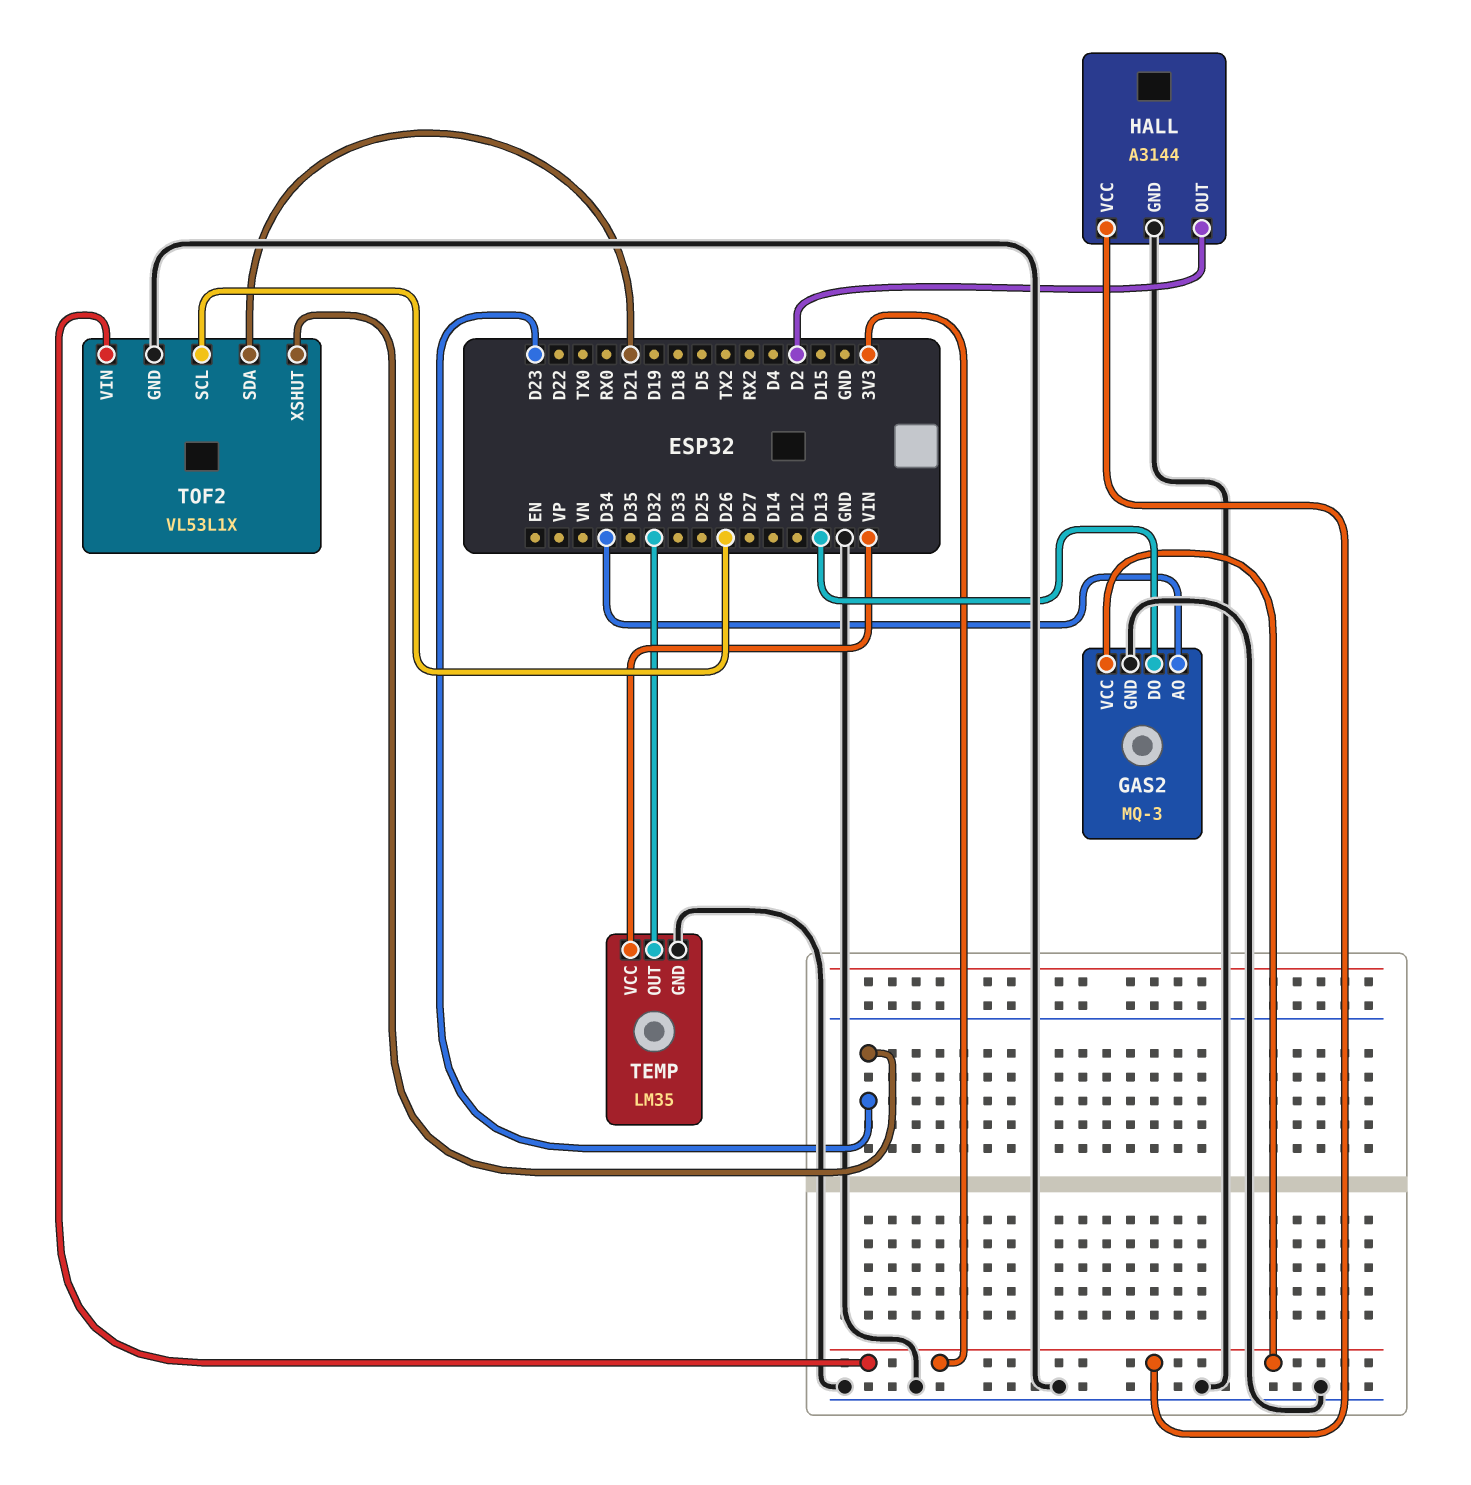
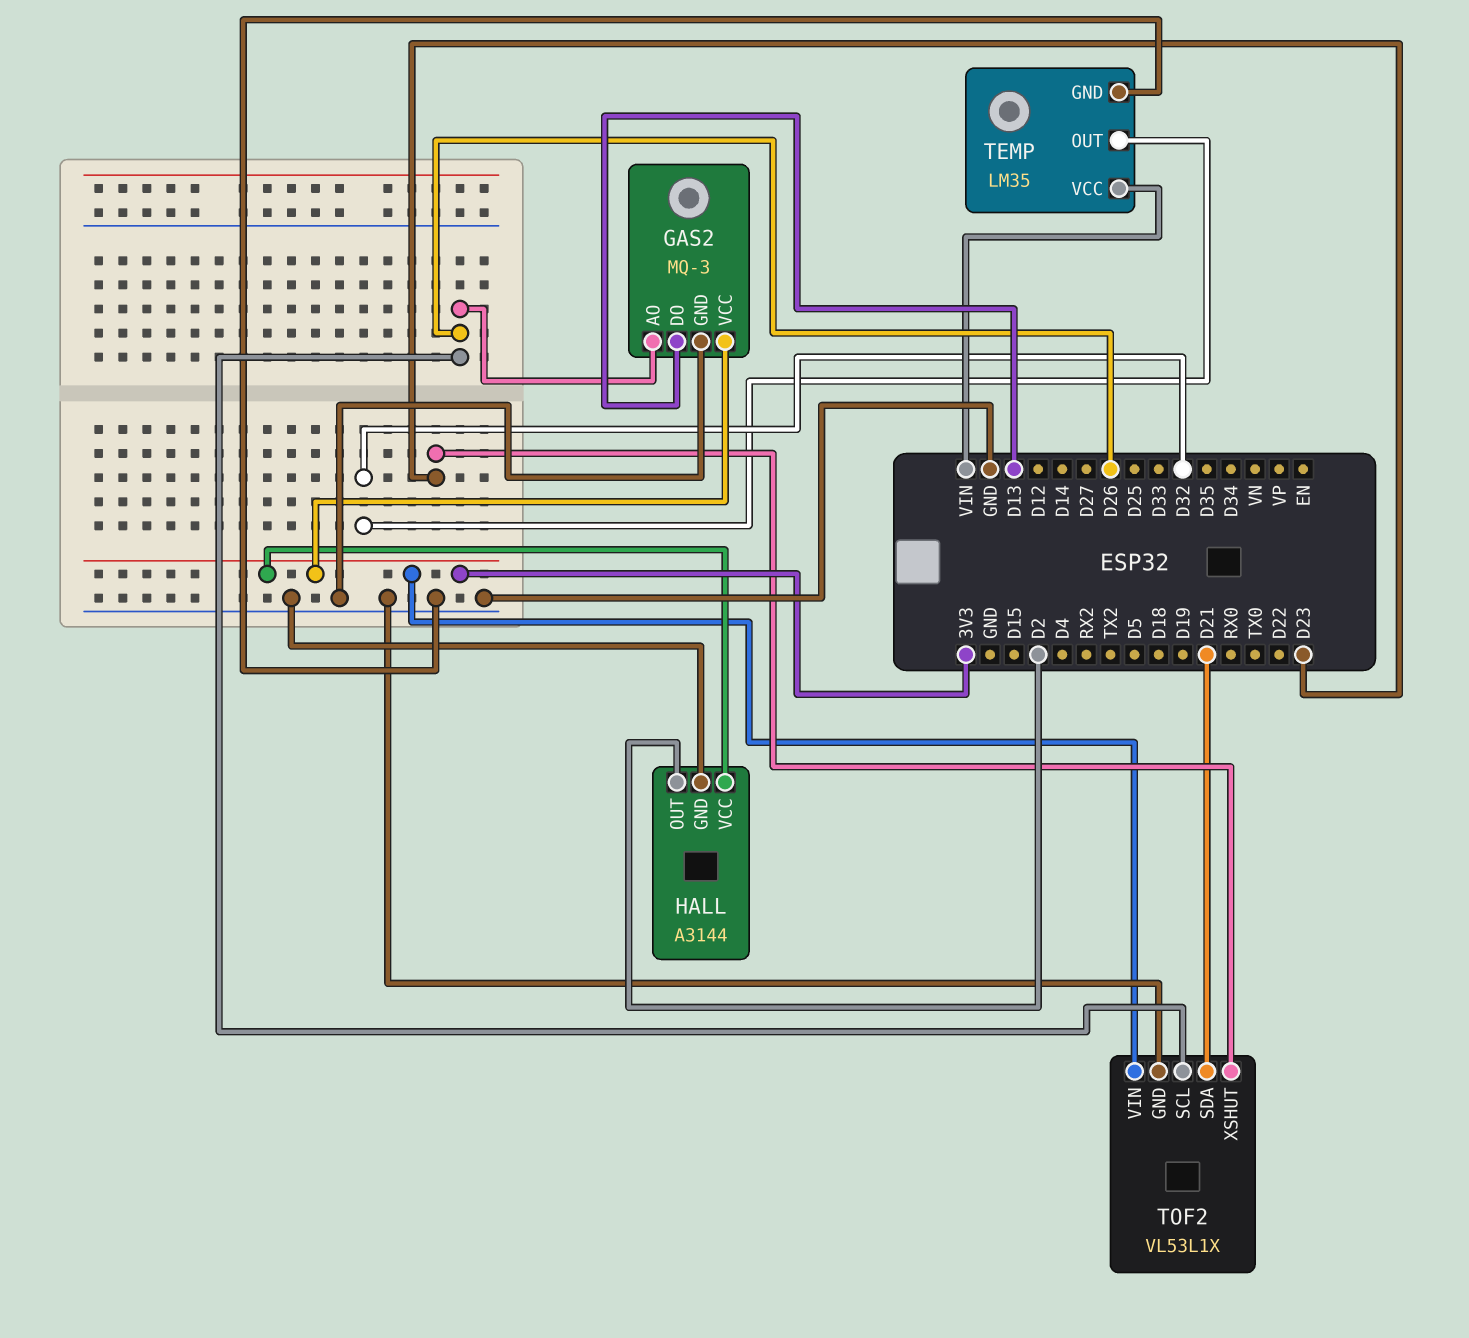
GAS2 pin AO: D34 -> D26

